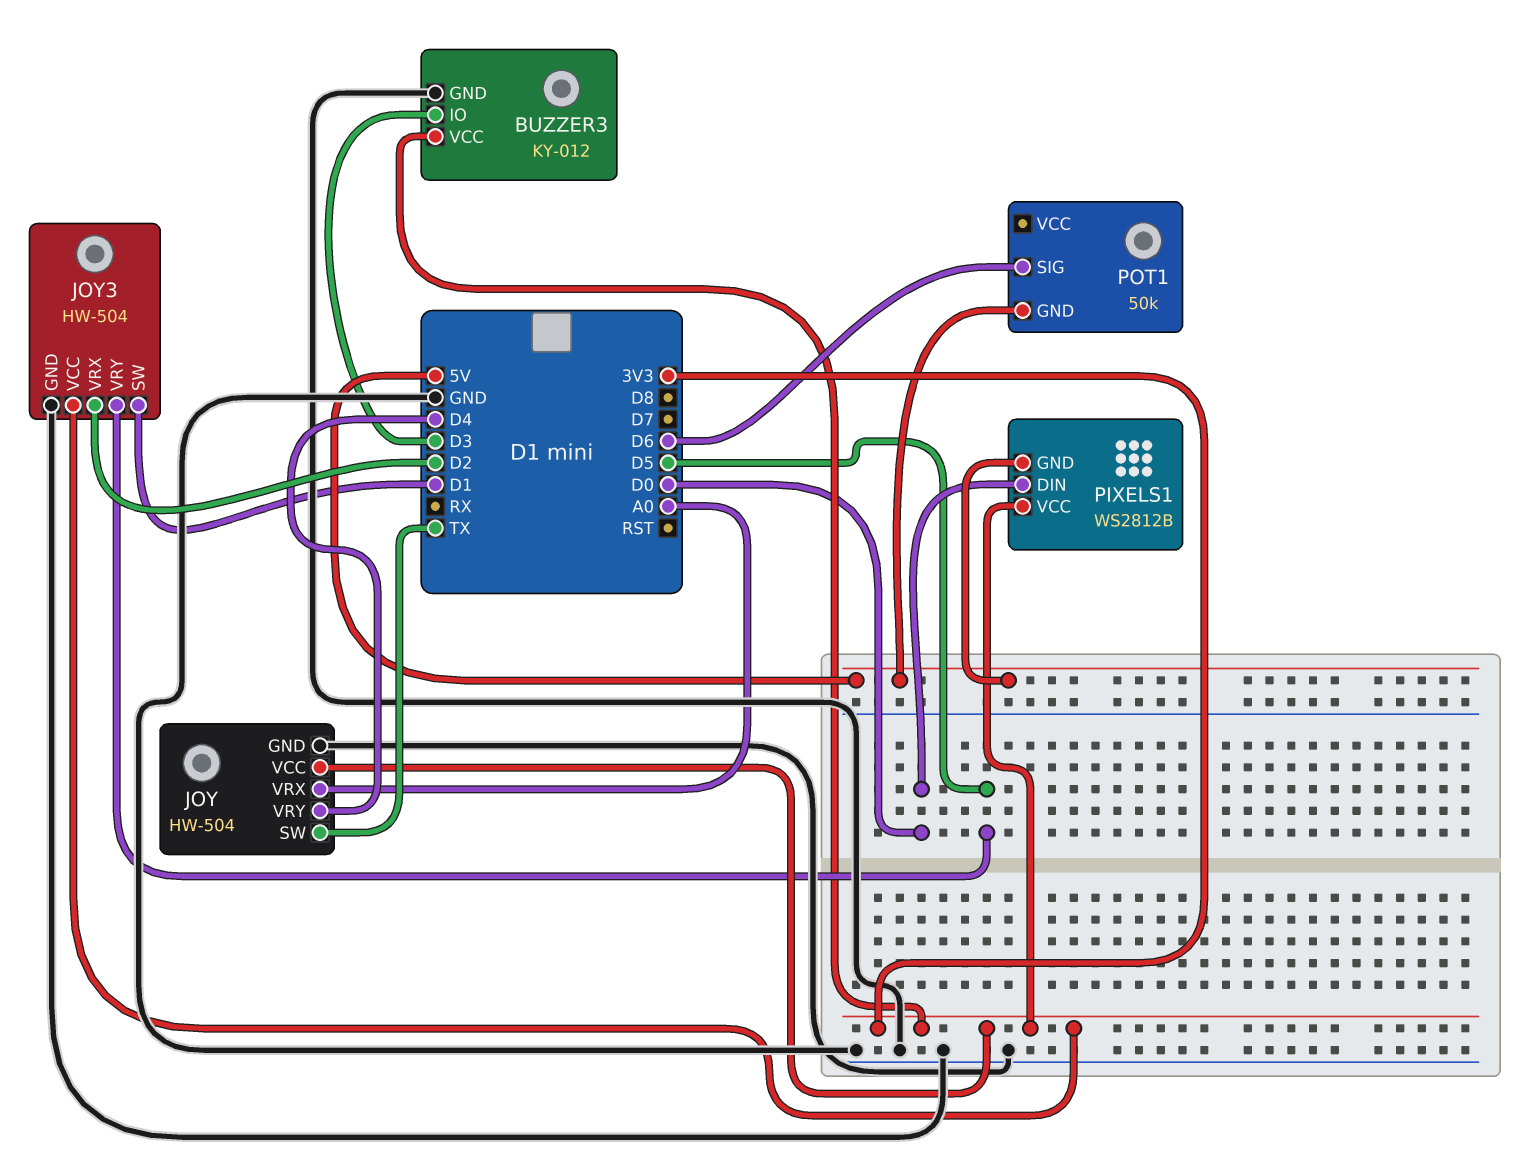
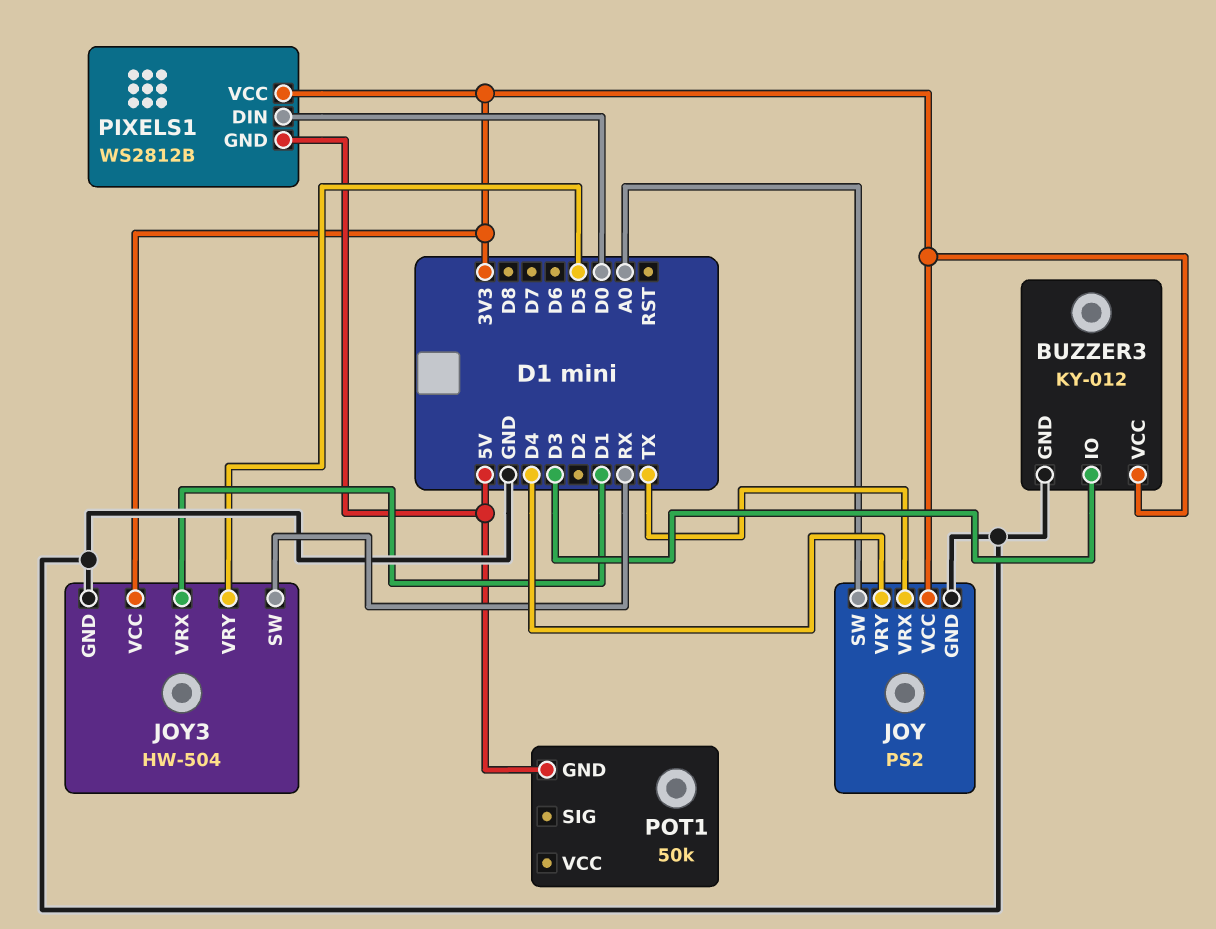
JOY: HW-504 -> PS2
JOY pin SW: TX -> A0
JOY pin VRX: A0 -> TX
JOY3 pin SW: D1 -> RX
JOY3 pin VRX: D2 -> D1
POT1 pin SIG: D6 -> none

